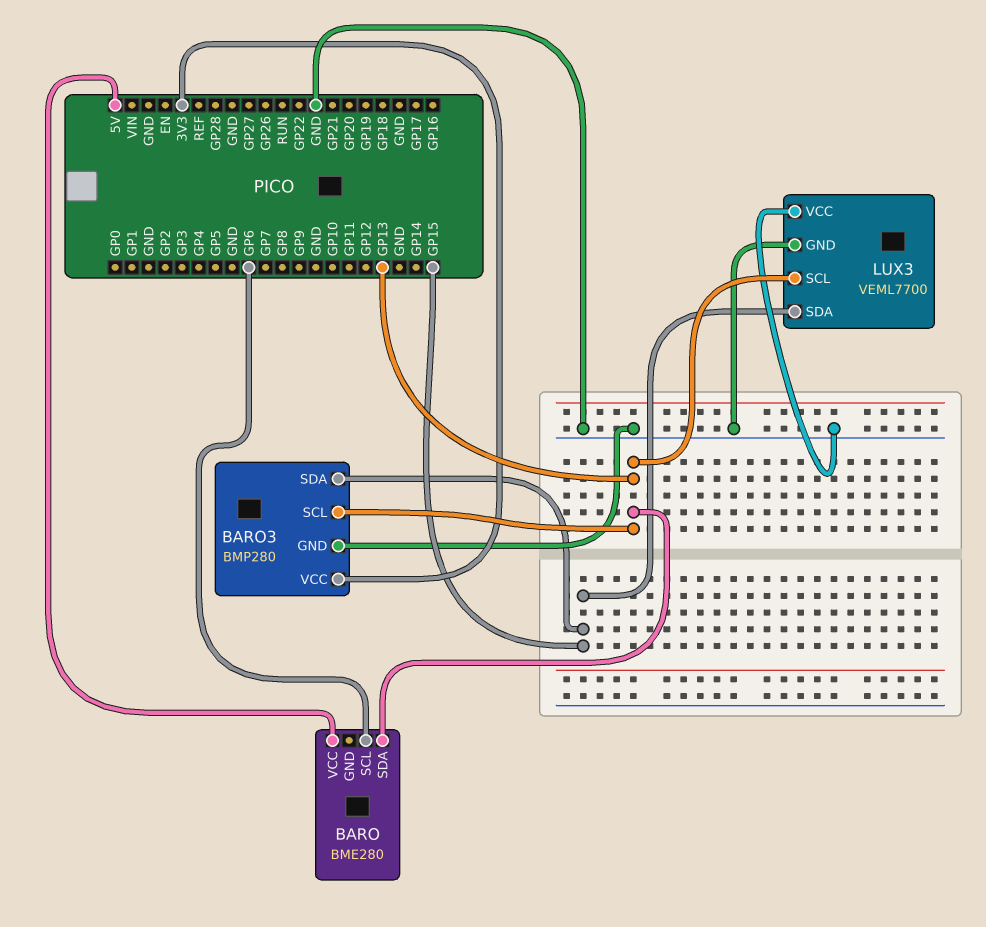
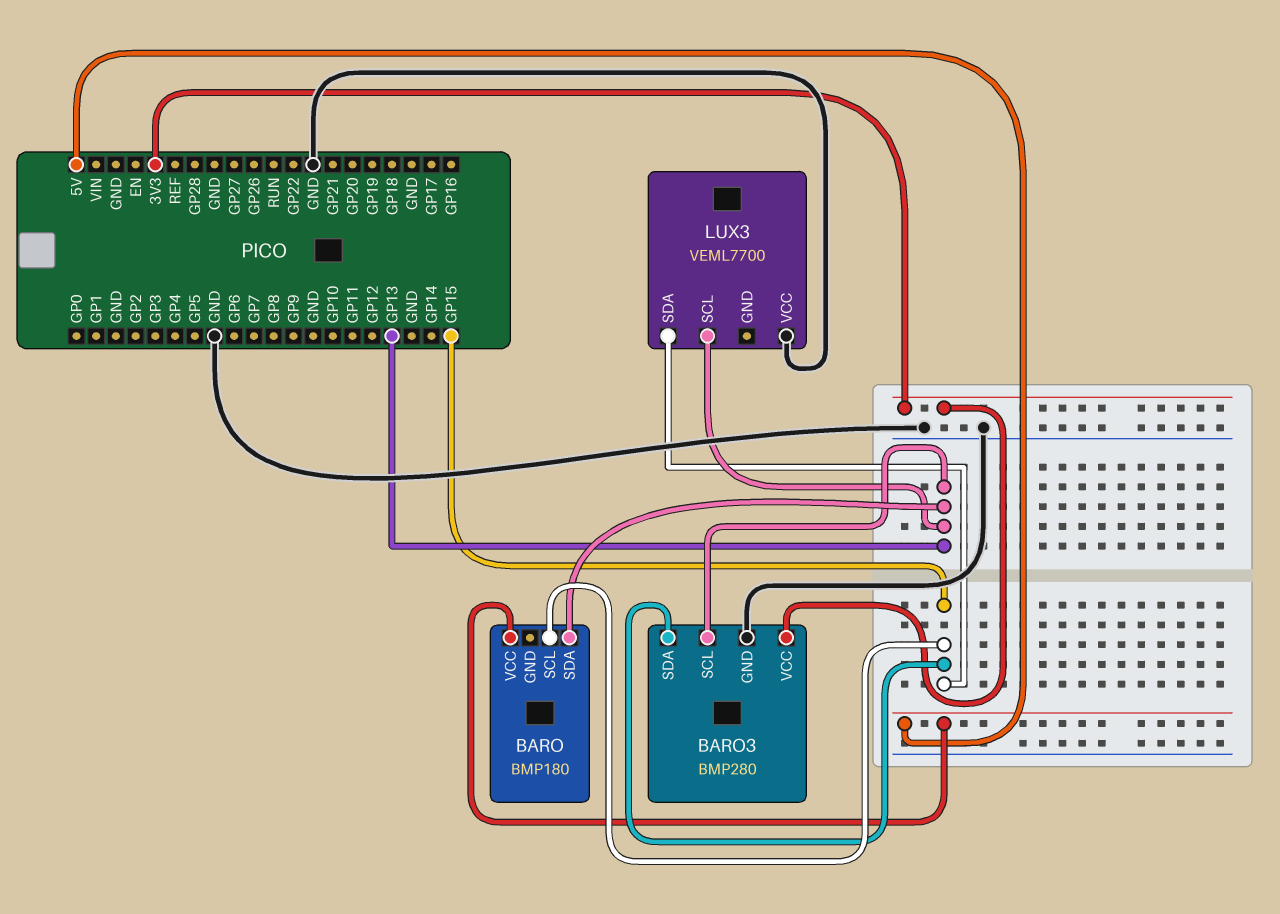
BARO: BME280 -> BMP180
BARO pin SCL: GP6 -> GP15
LUX3 pin GND: GND -> none

